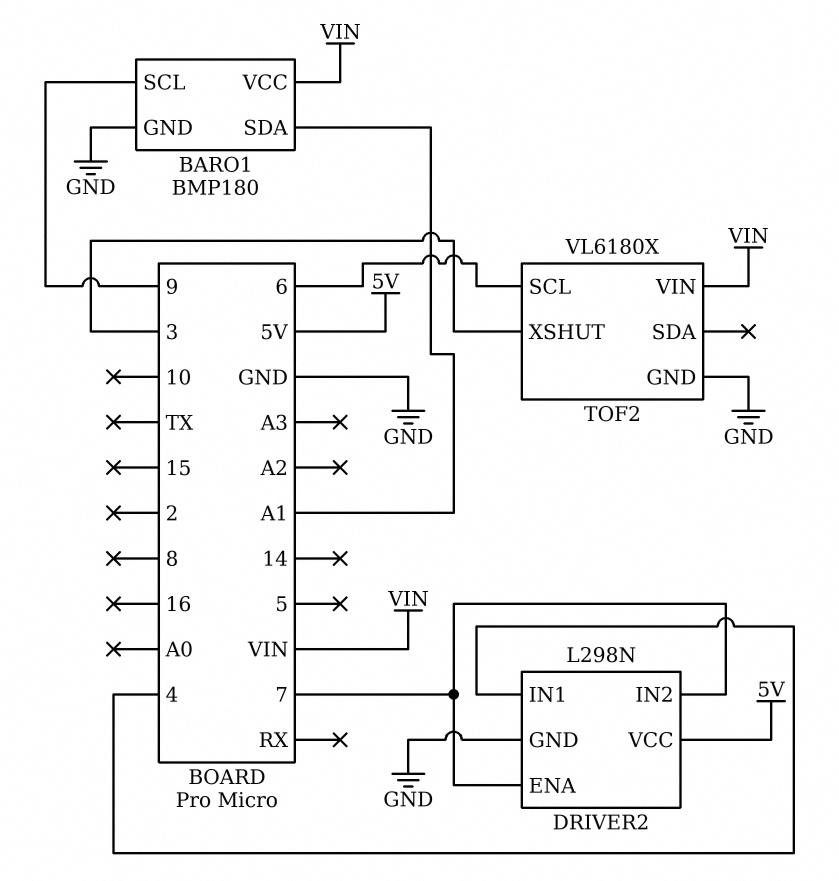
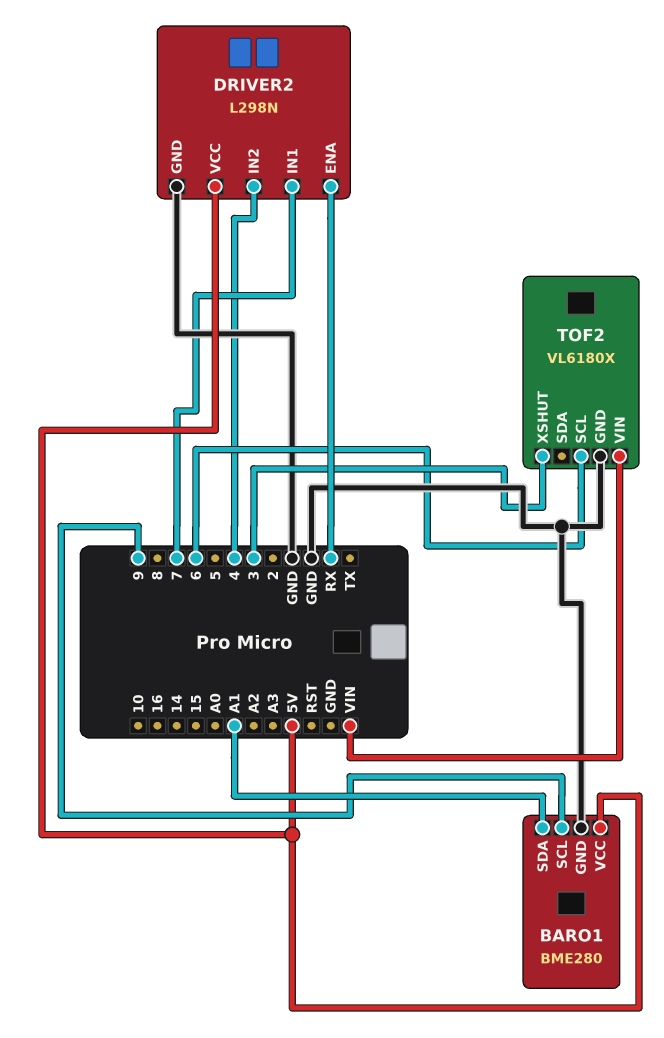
BARO1: BMP180 -> BME280
BARO1 pin VCC: VIN -> 5V
DRIVER2 pin ENA: 7 -> RX
DRIVER2 pin IN1: 4 -> 7
DRIVER2 pin IN2: 7 -> 4

